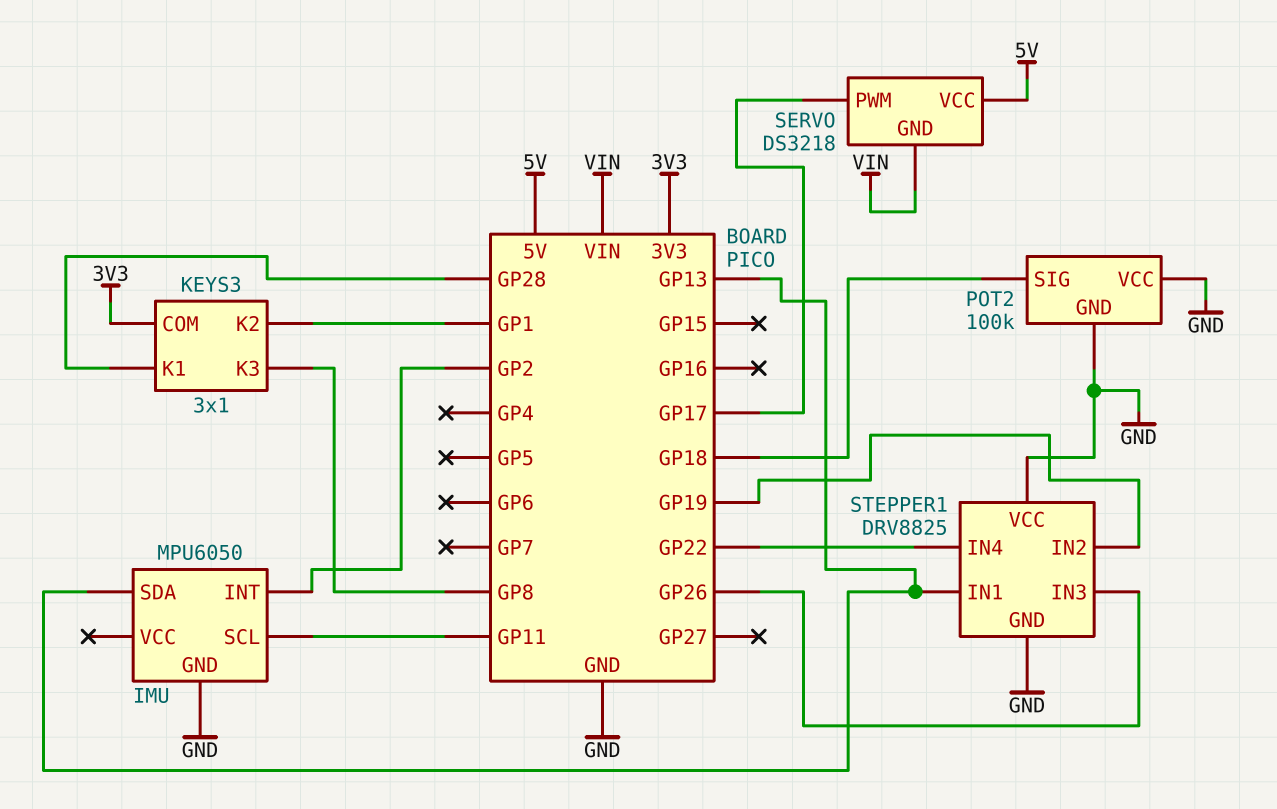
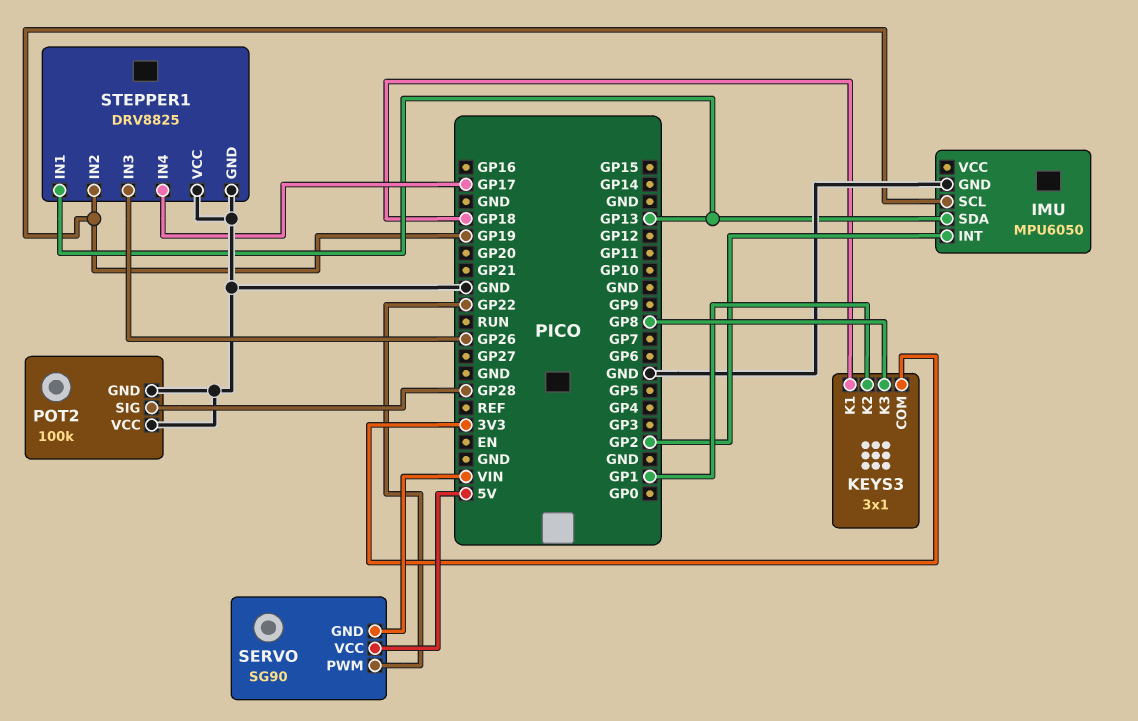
IMU pin SCL: GP11 -> GP19
KEYS3 pin K1: GP28 -> GP18
POT2 pin SIG: GP18 -> GP28
SERVO: DS3218 -> SG90
SERVO pin PWM: GP17 -> GP22
STEPPER1 pin IN4: GP22 -> GP17

